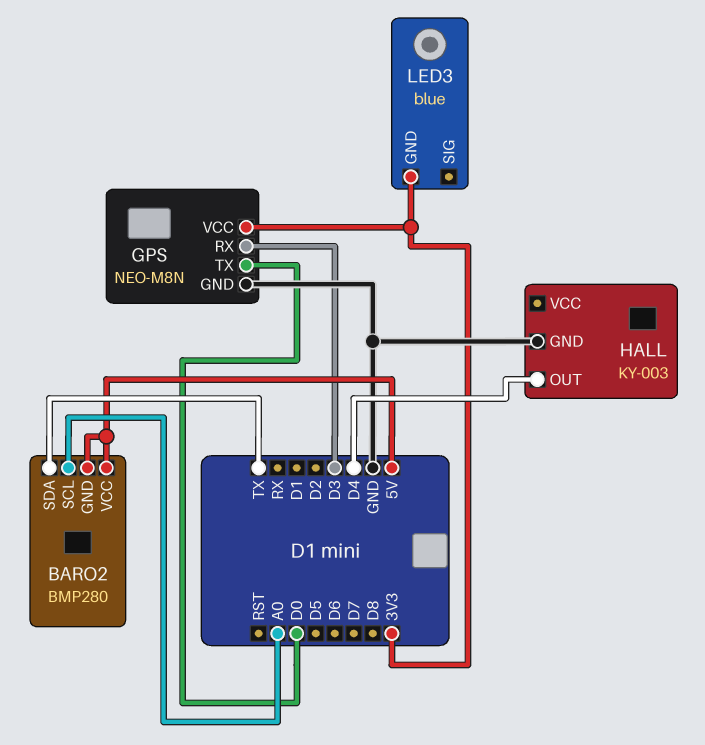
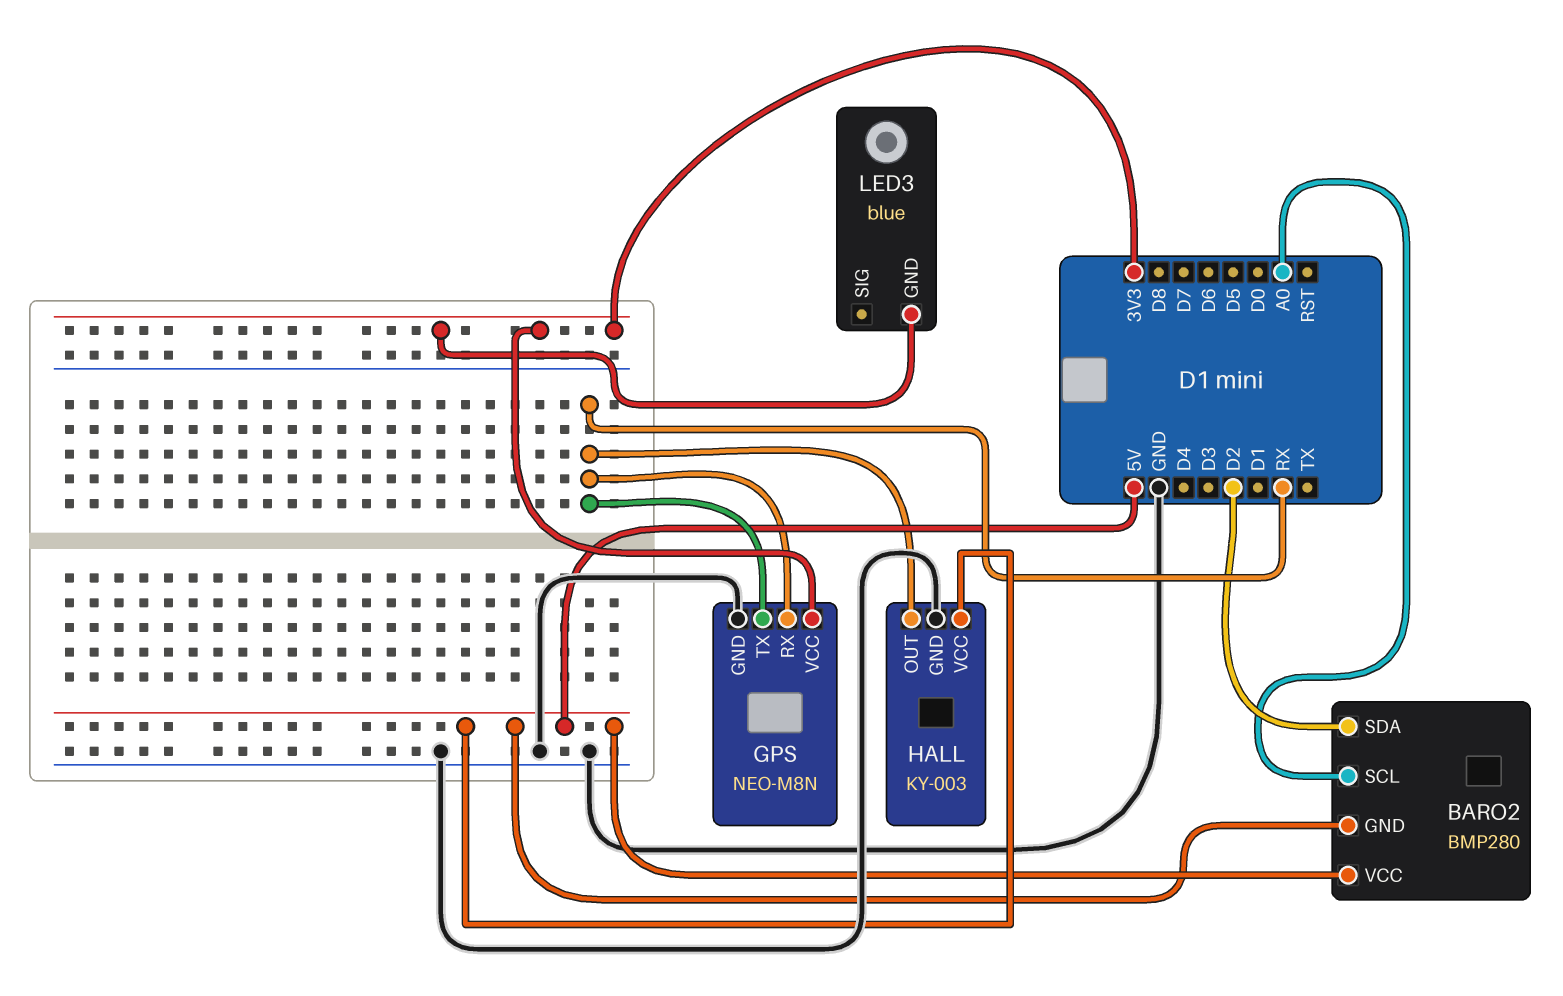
BARO2 pin SDA: TX -> D2
GPS pin RX: D3 -> RX
GPS pin TX: D0 -> RX
HALL pin OUT: D4 -> RX
HALL pin VCC: none -> 5V

